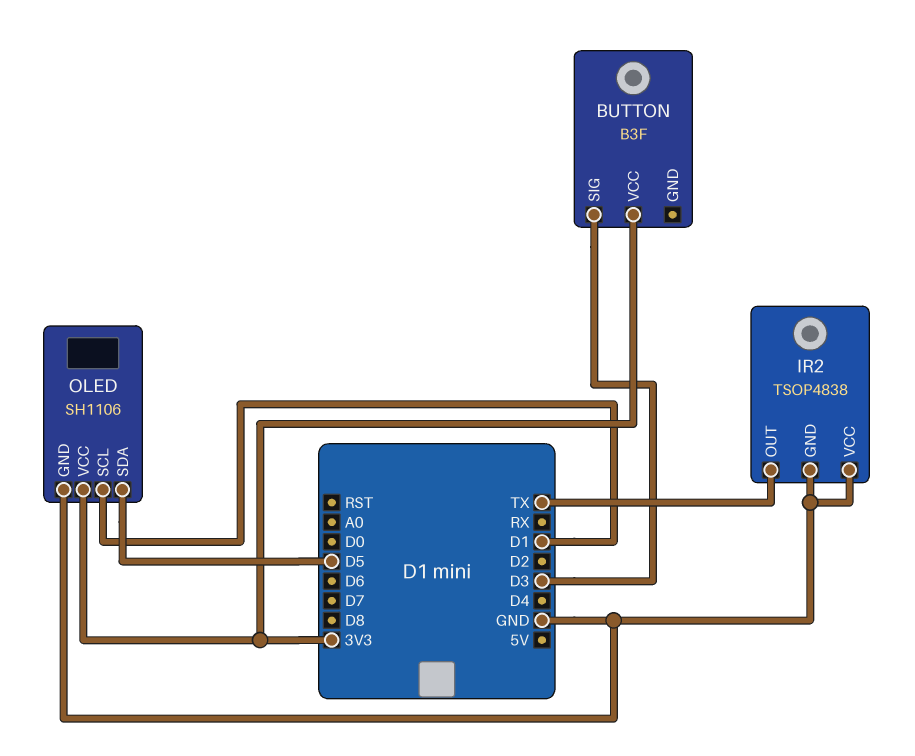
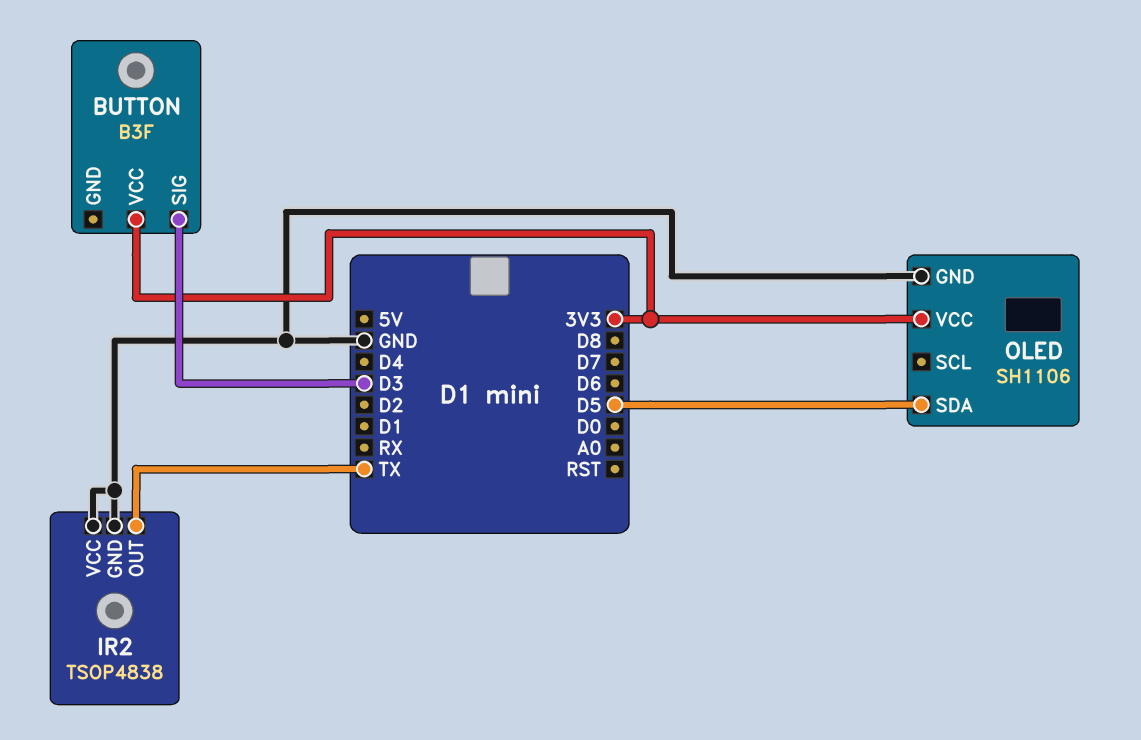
OLED pin SCL: D1 -> none

